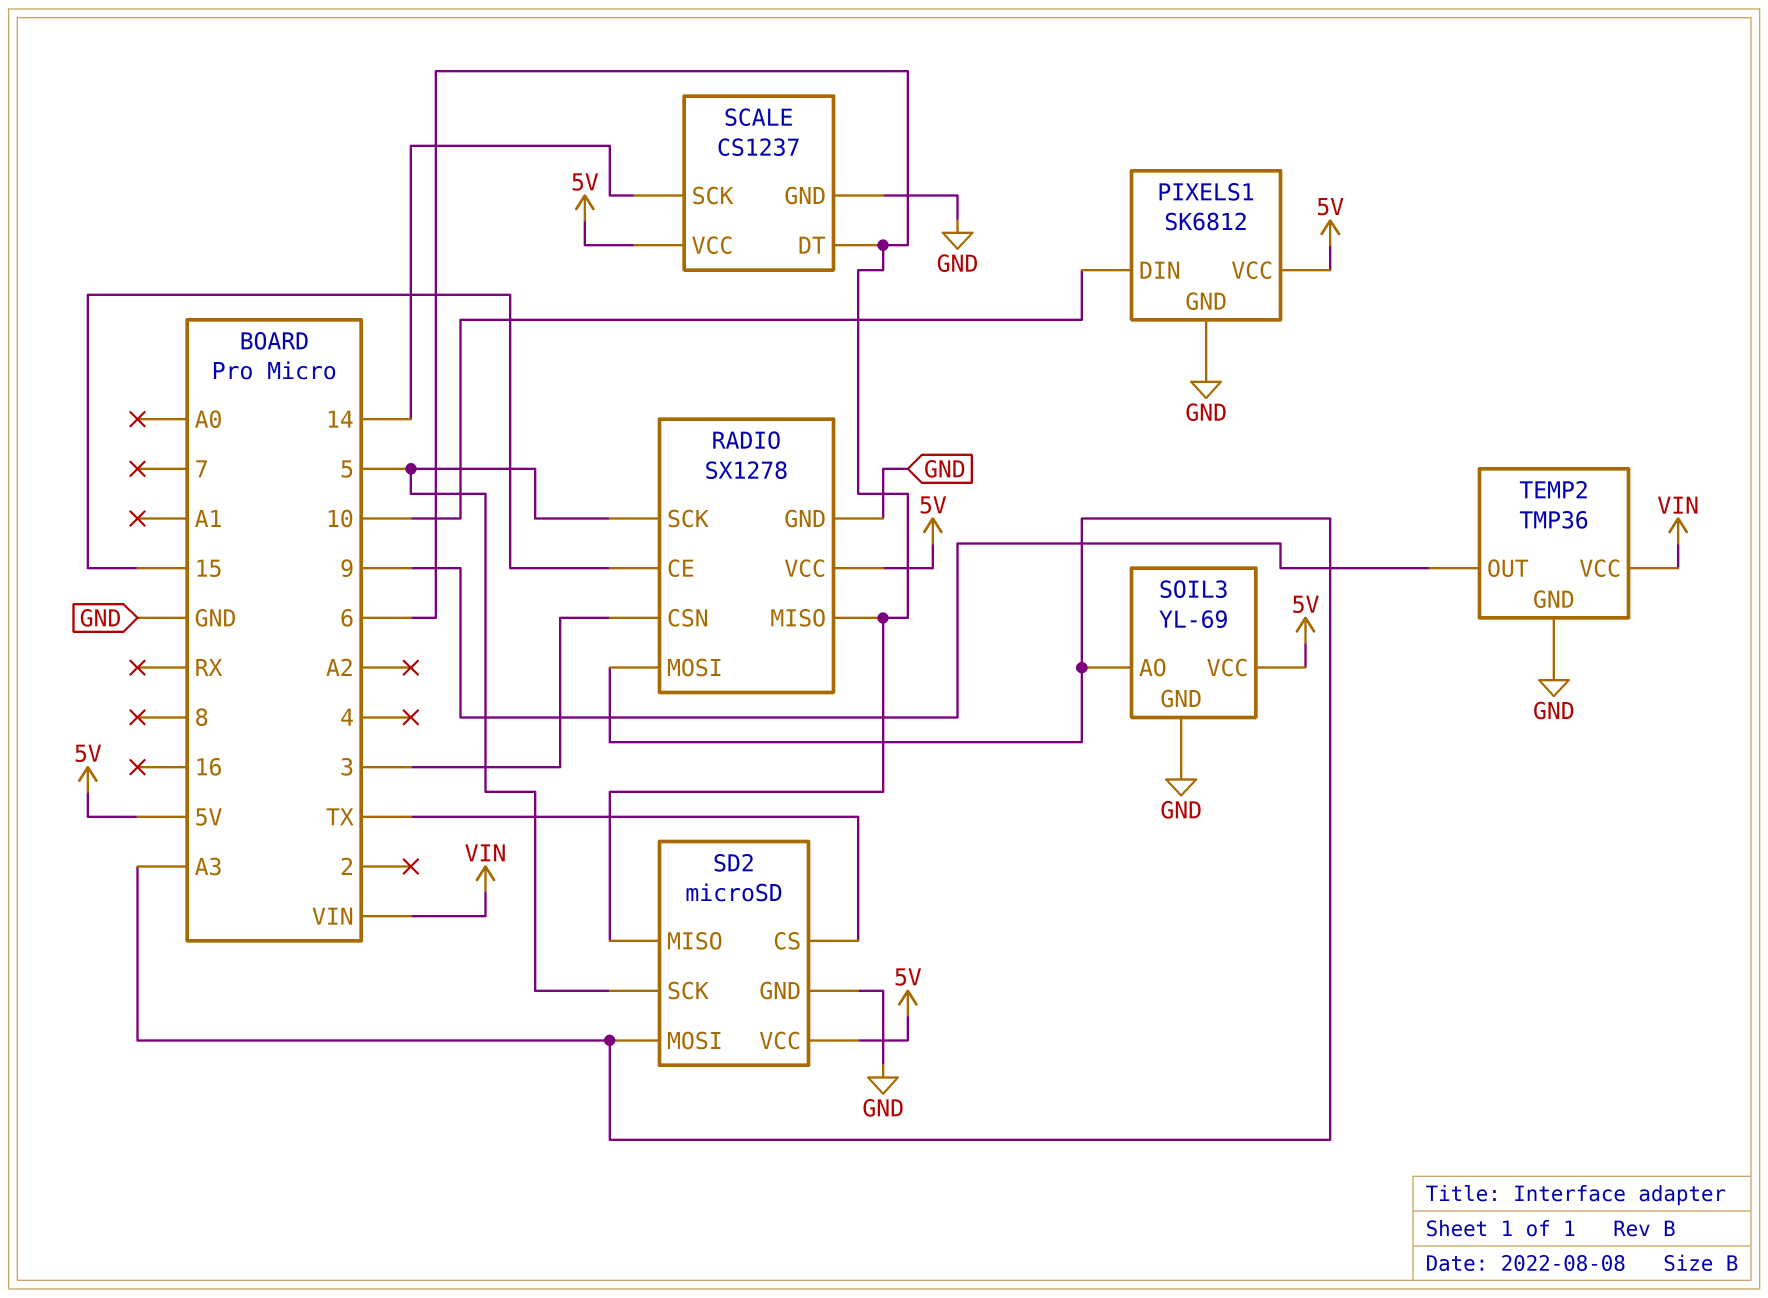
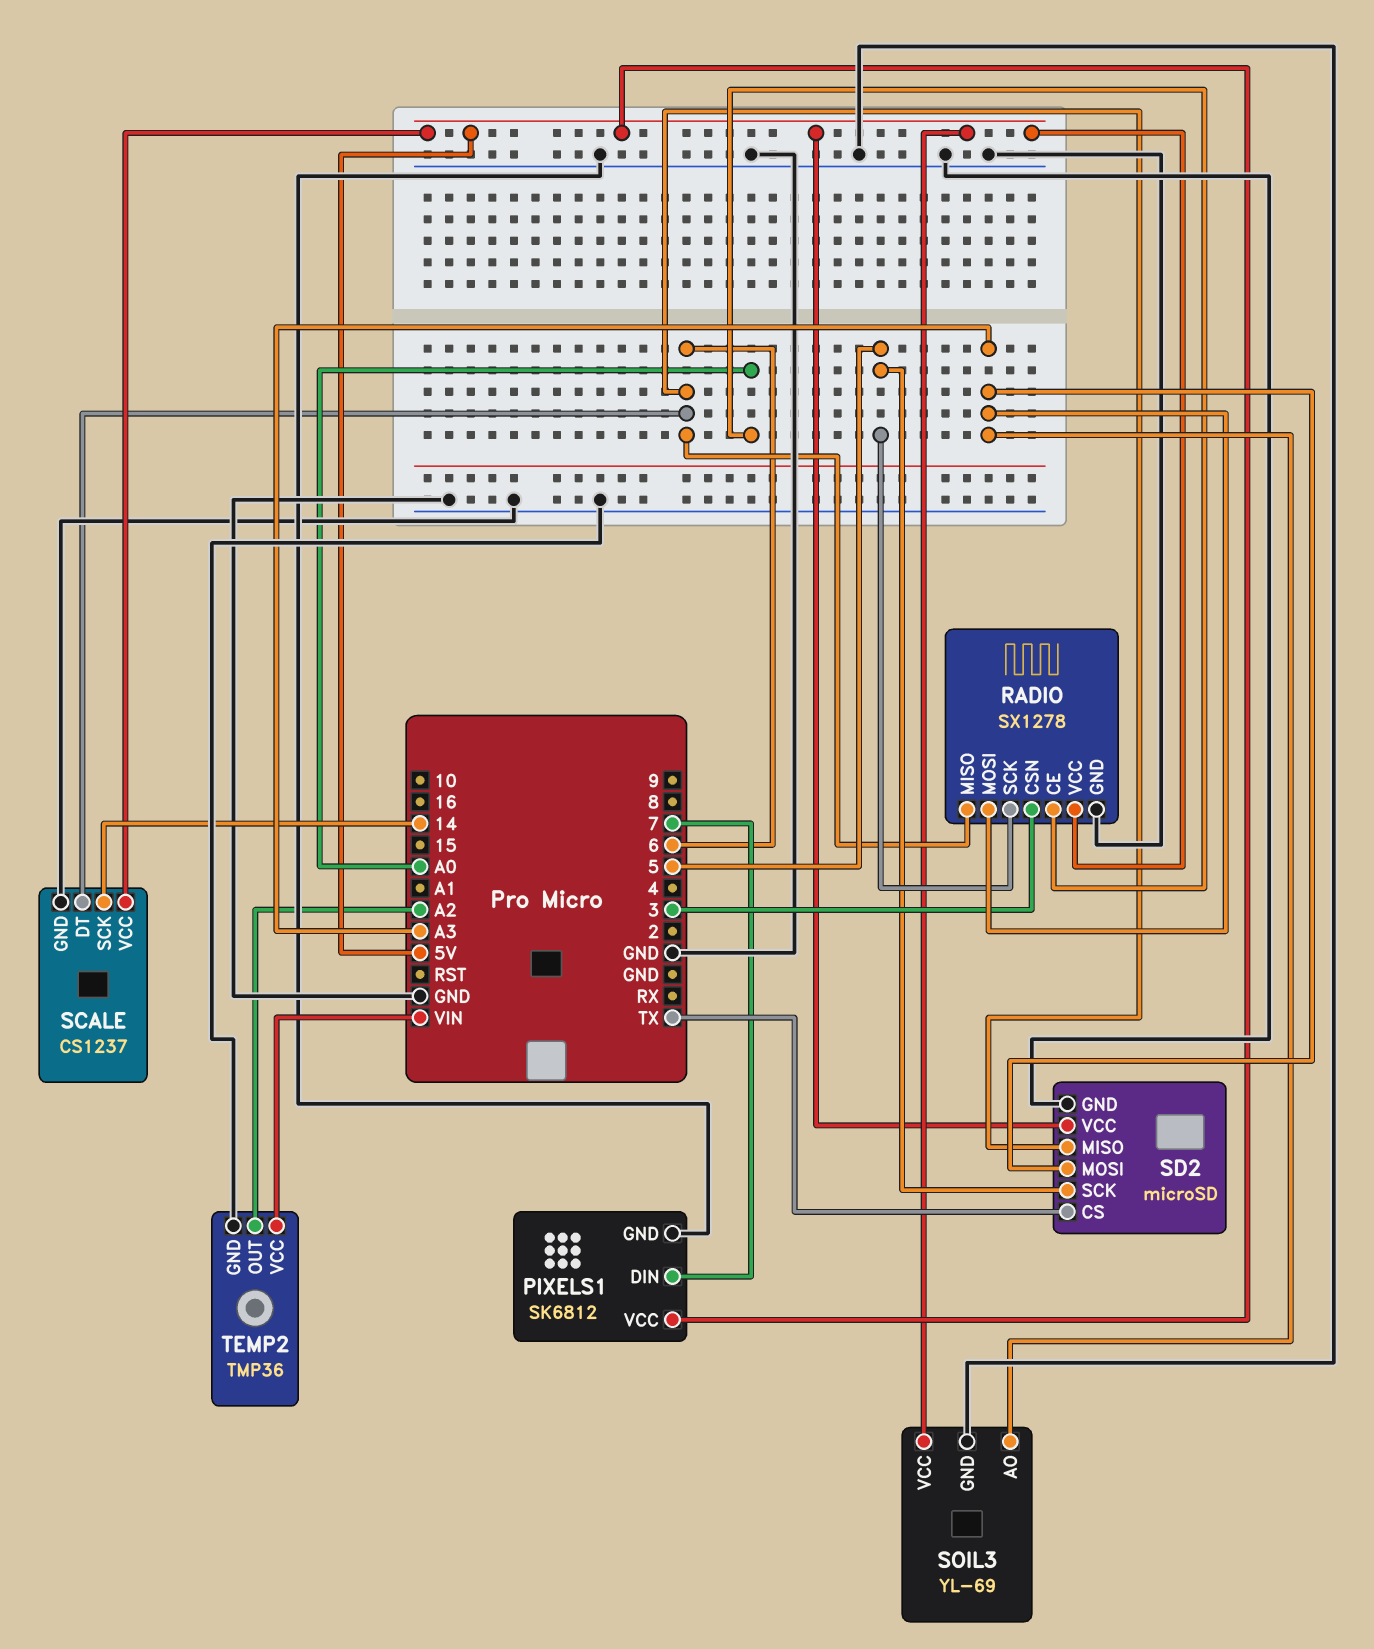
PIXELS1 pin DIN: 10 -> 7
RADIO pin CE: 15 -> A0
TEMP2 pin OUT: 9 -> A2

